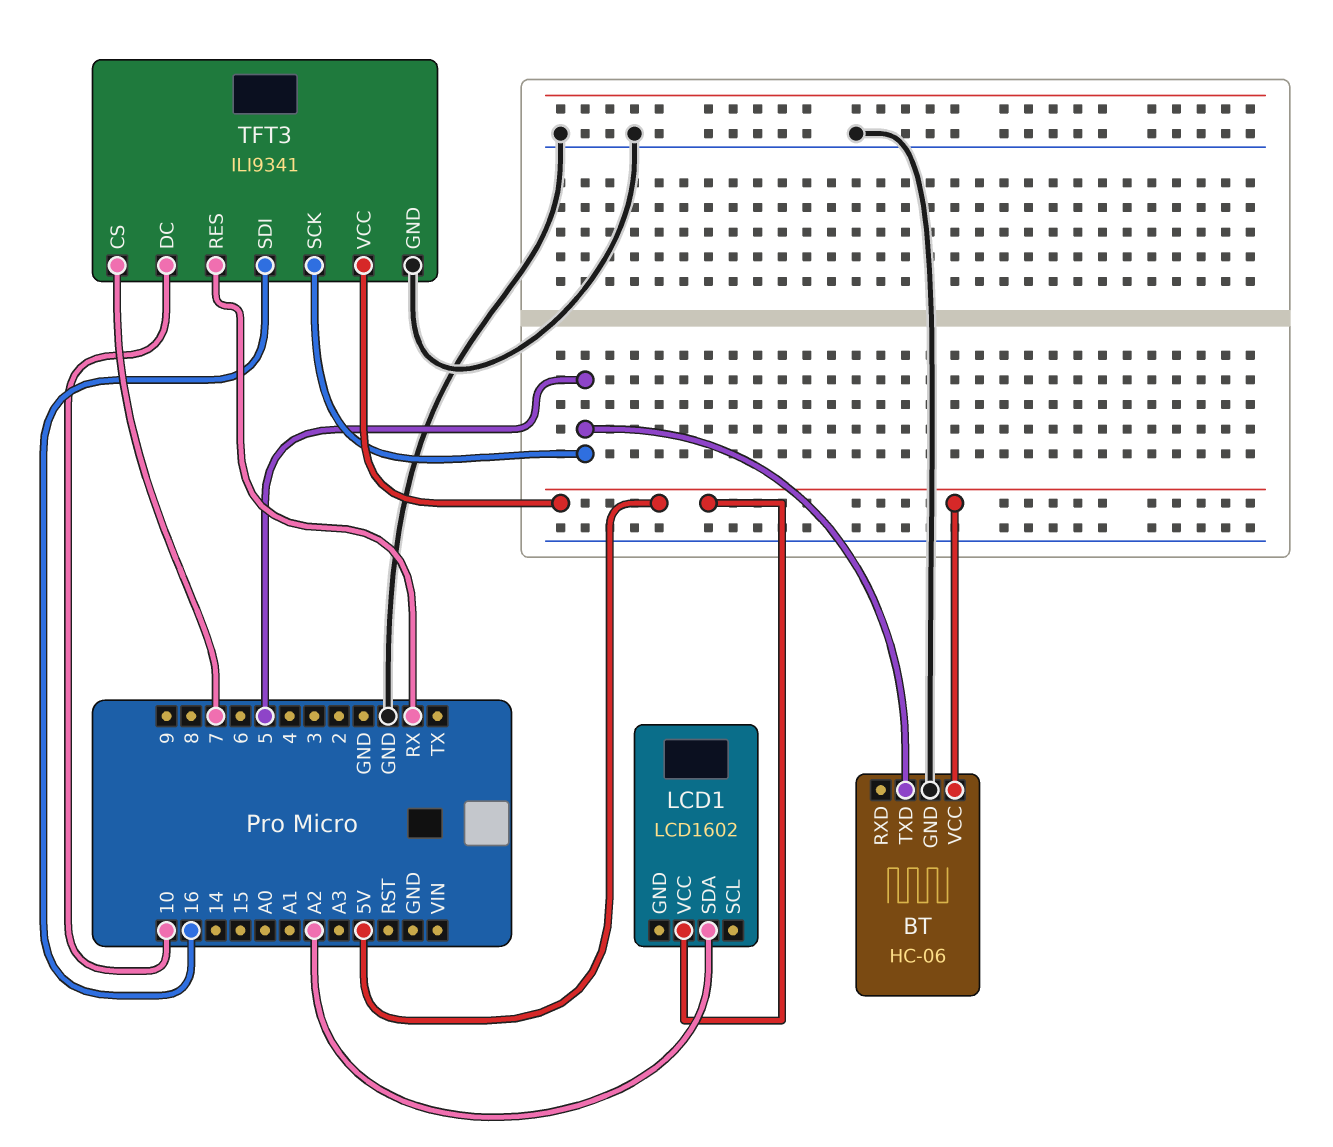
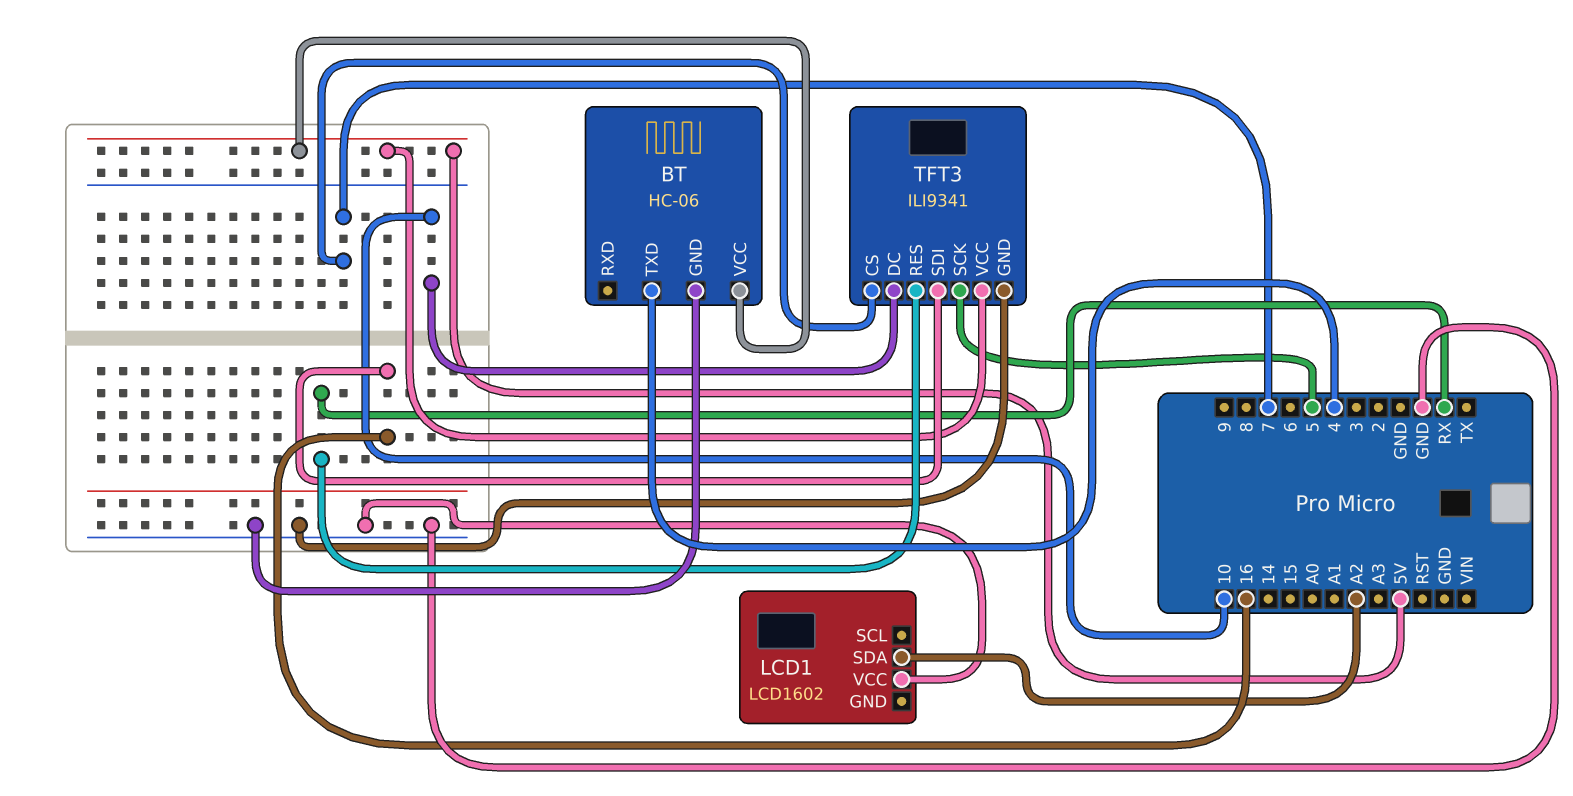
BT pin TXD: 5 -> 4
LCD1 pin VCC: 5V -> GND

